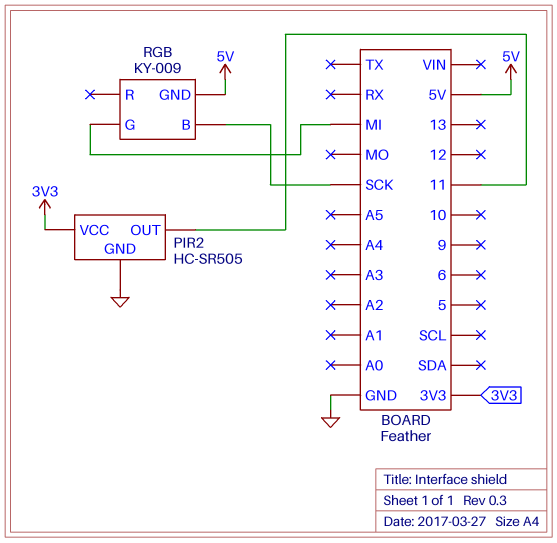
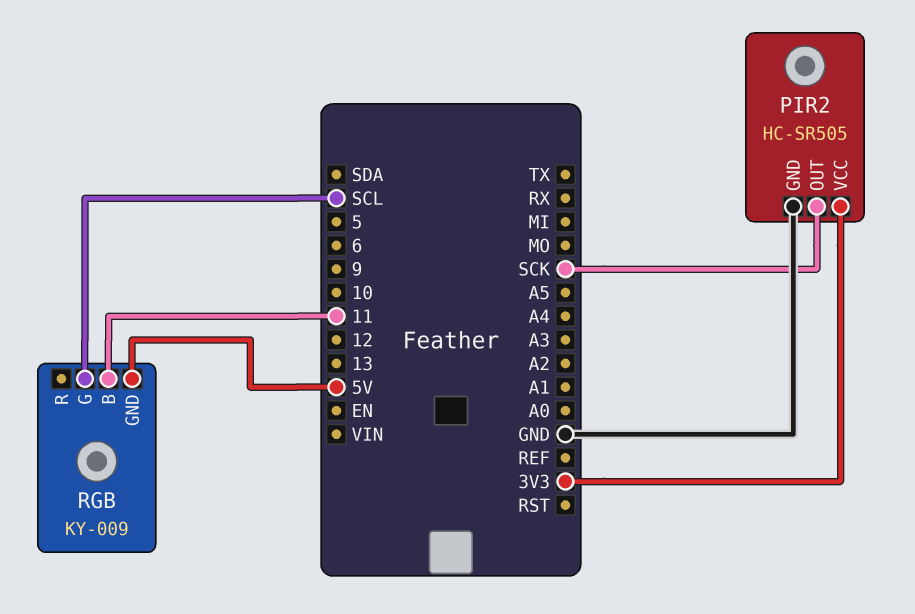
PIR2 pin OUT: 11 -> SCK
RGB pin B: SCK -> 11
RGB pin G: MI -> SCL

